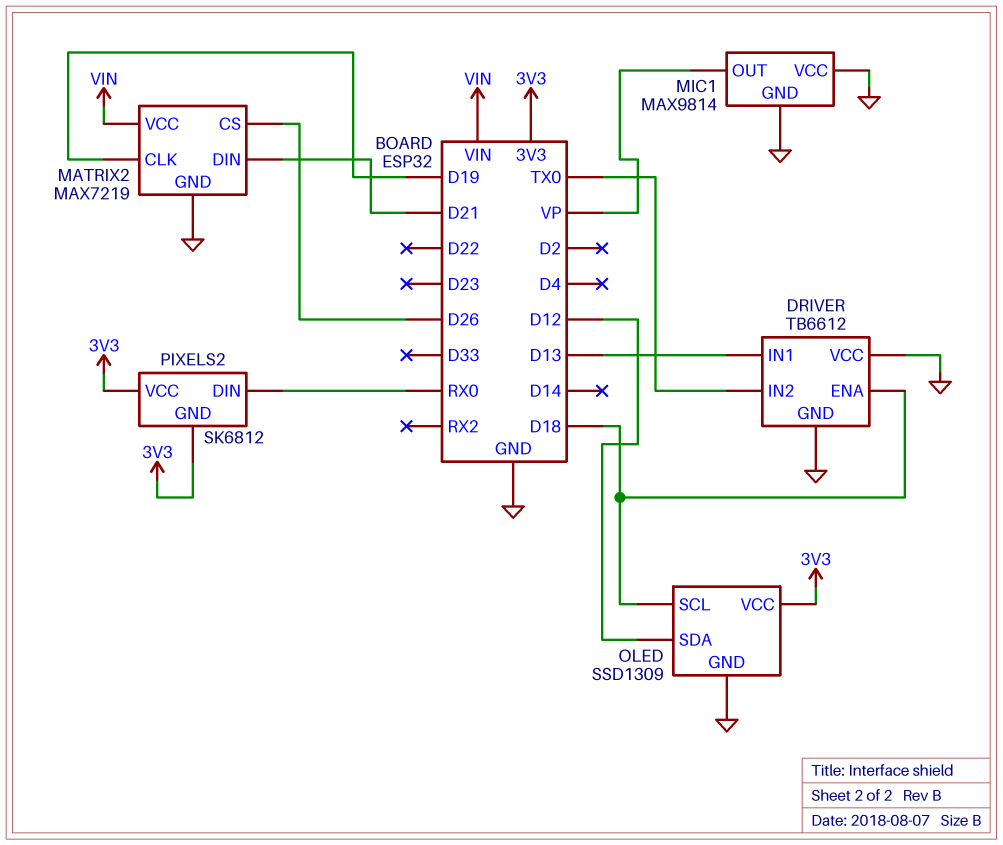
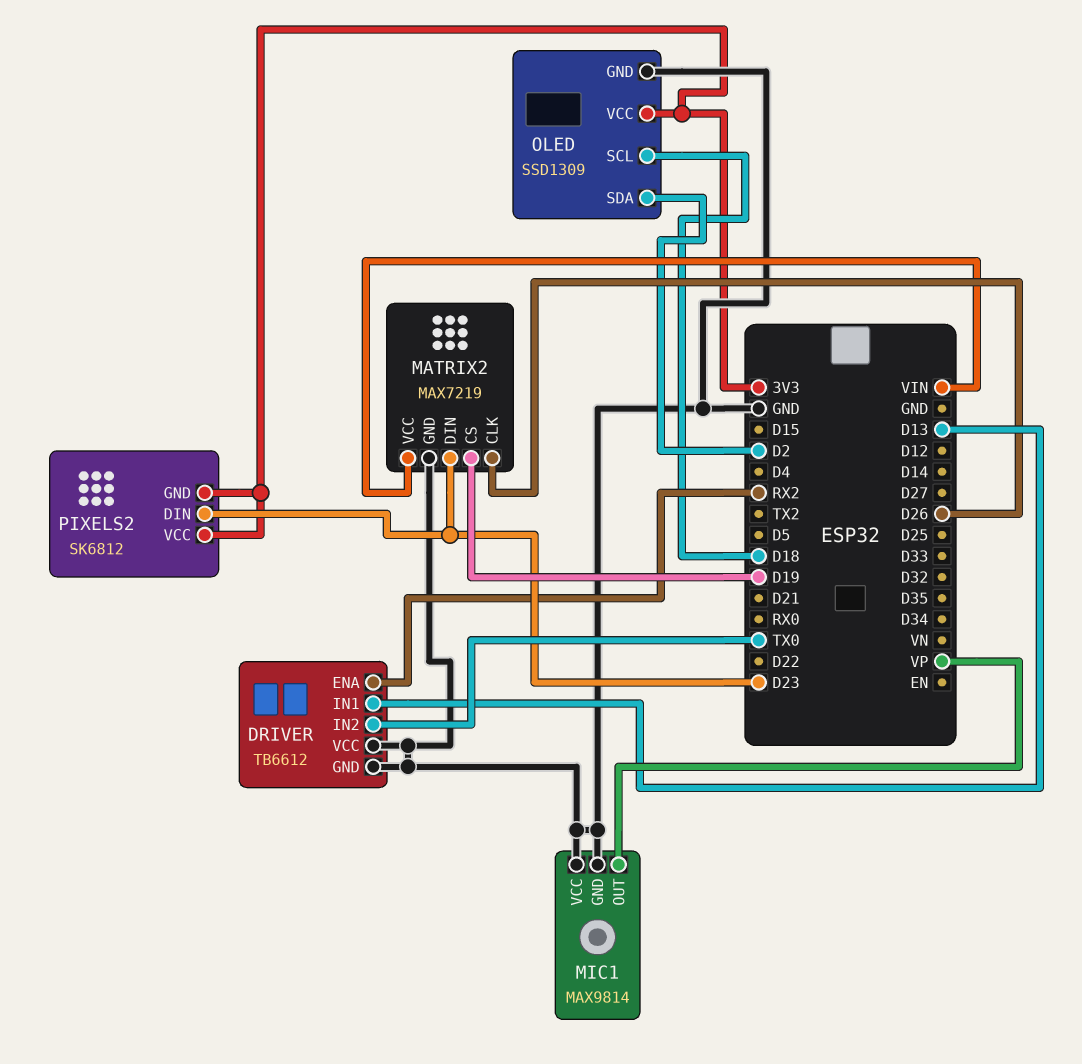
DRIVER pin ENA: D18 -> RX2
MATRIX2 pin CLK: D19 -> D26
MATRIX2 pin CS: D26 -> D19
MATRIX2 pin DIN: D21 -> D23
OLED pin SDA: D12 -> D2
PIXELS2 pin DIN: RX0 -> D23

